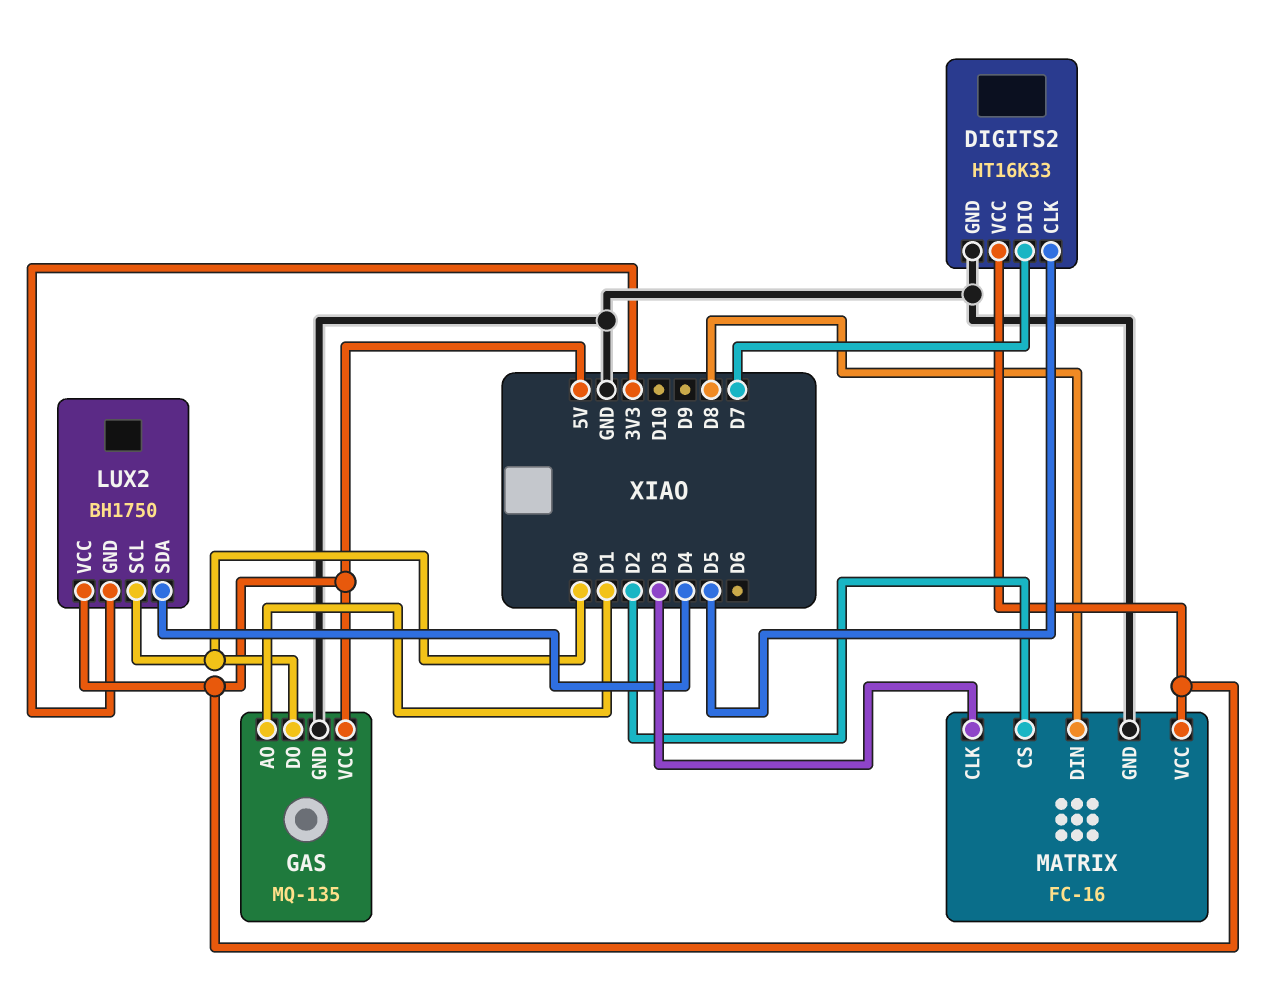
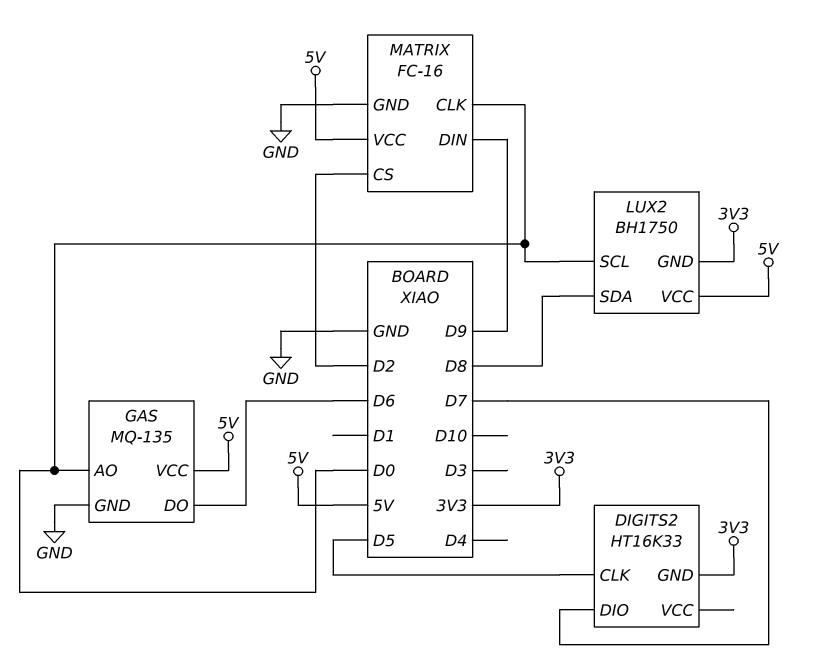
DIGITS2 pin GND: GND -> 3V3
DIGITS2 pin VCC: 5V -> none
GAS pin AO: D1 -> D0
GAS pin DO: D0 -> D6
LUX2 pin SDA: D4 -> D8
MATRIX pin CLK: D3 -> D0
MATRIX pin DIN: D8 -> D9

